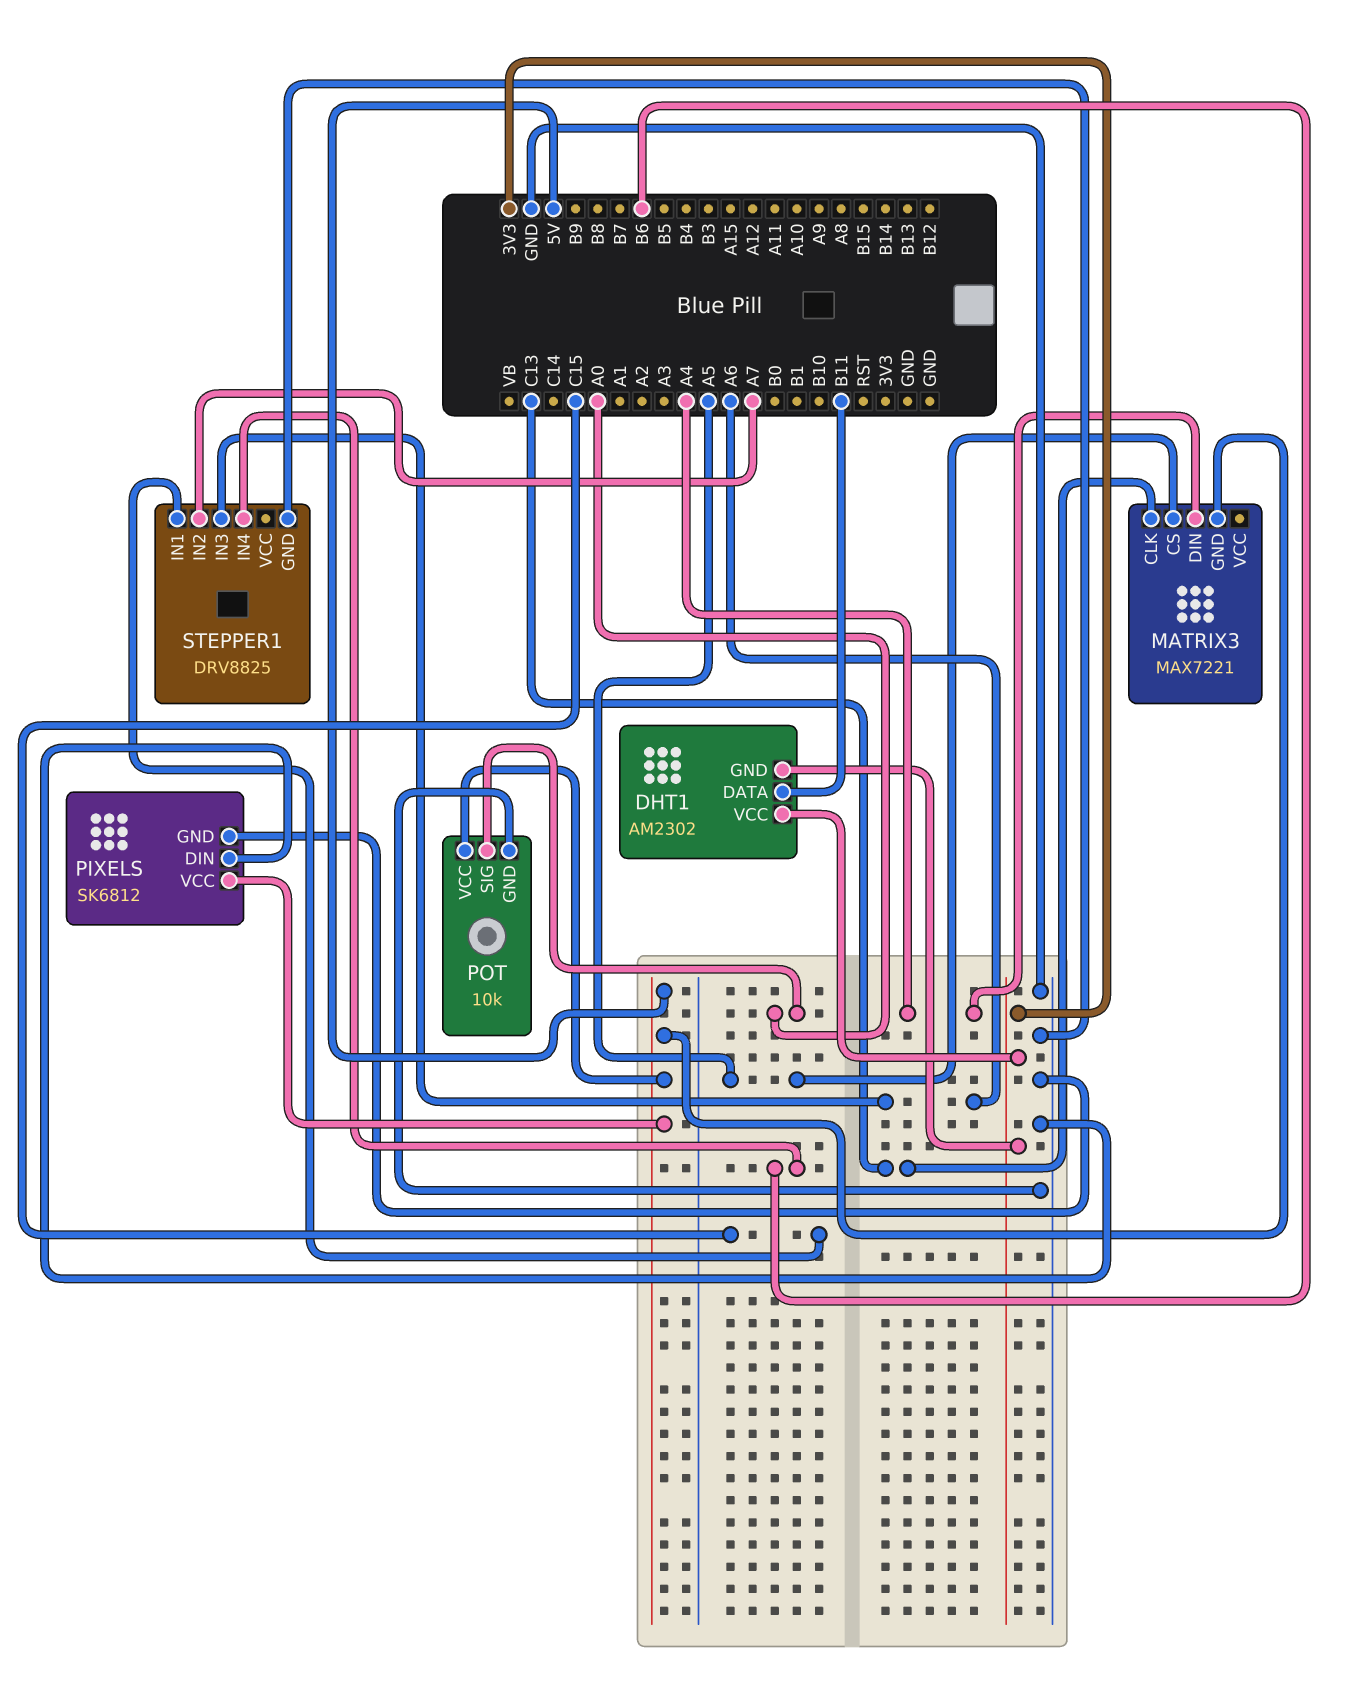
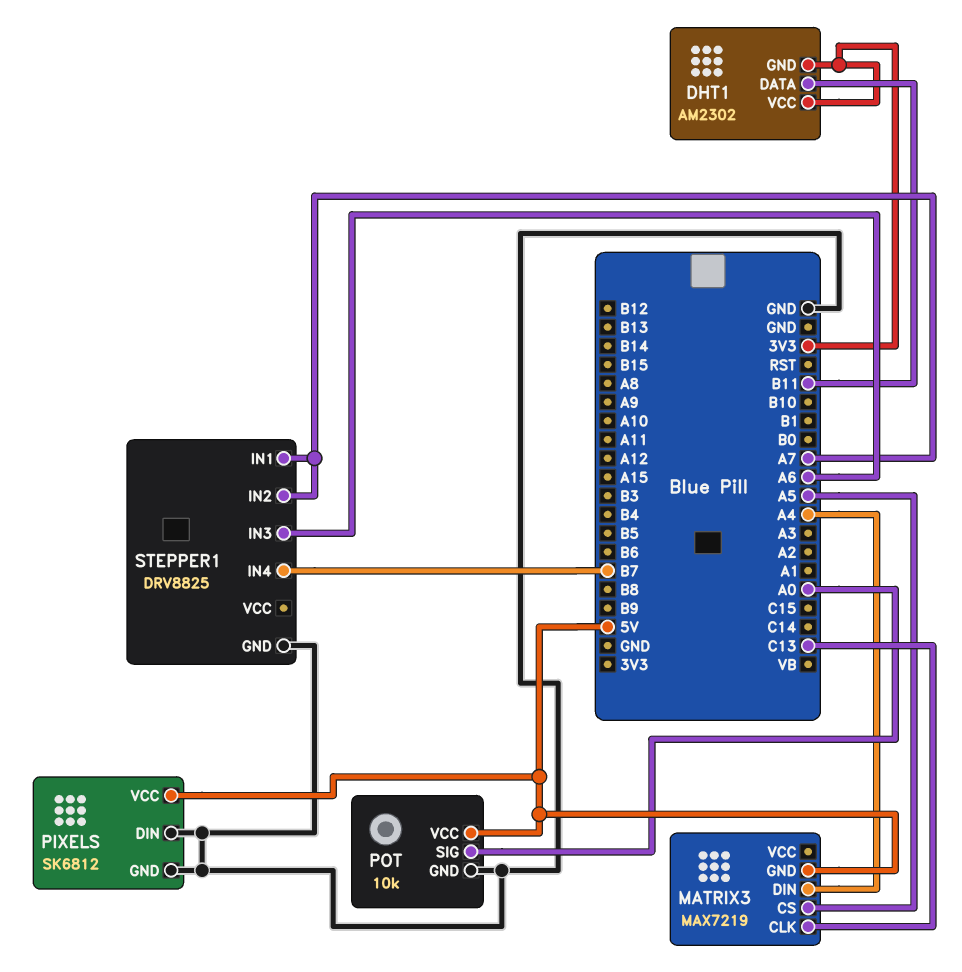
MATRIX3: MAX7221 -> MAX7219
STEPPER1 pin IN1: C15 -> A7
STEPPER1 pin IN4: B6 -> B7

